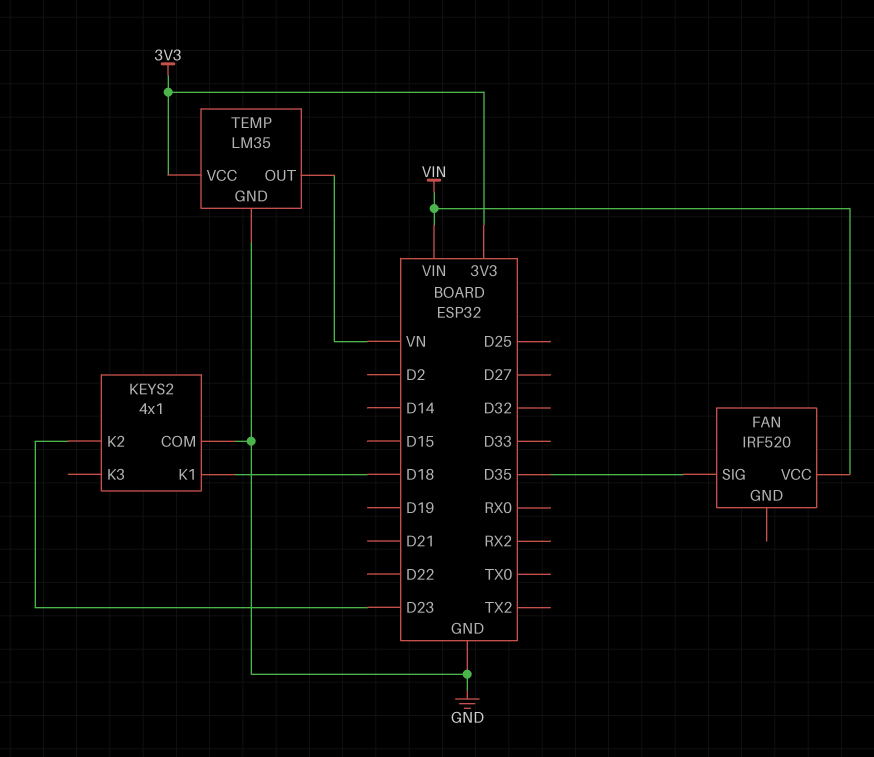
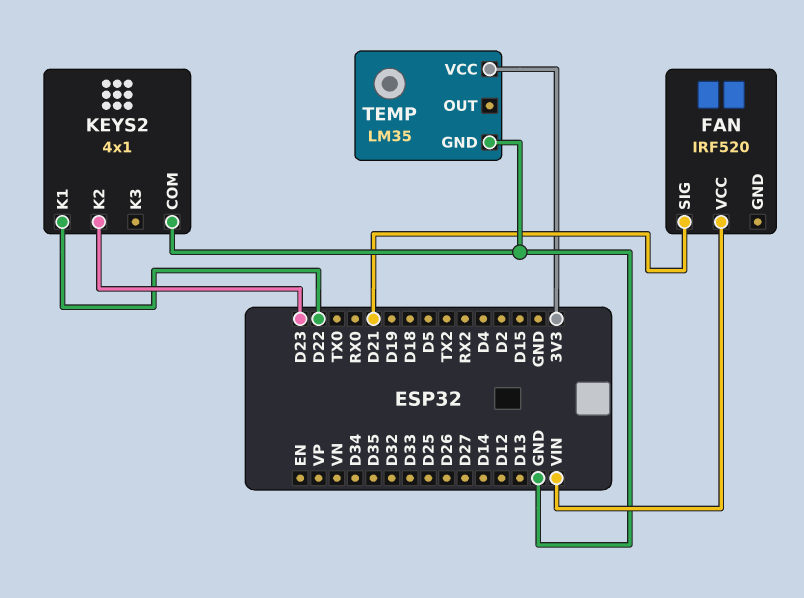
FAN pin SIG: D35 -> D21
KEYS2 pin K1: D18 -> D22
TEMP pin OUT: VN -> none

